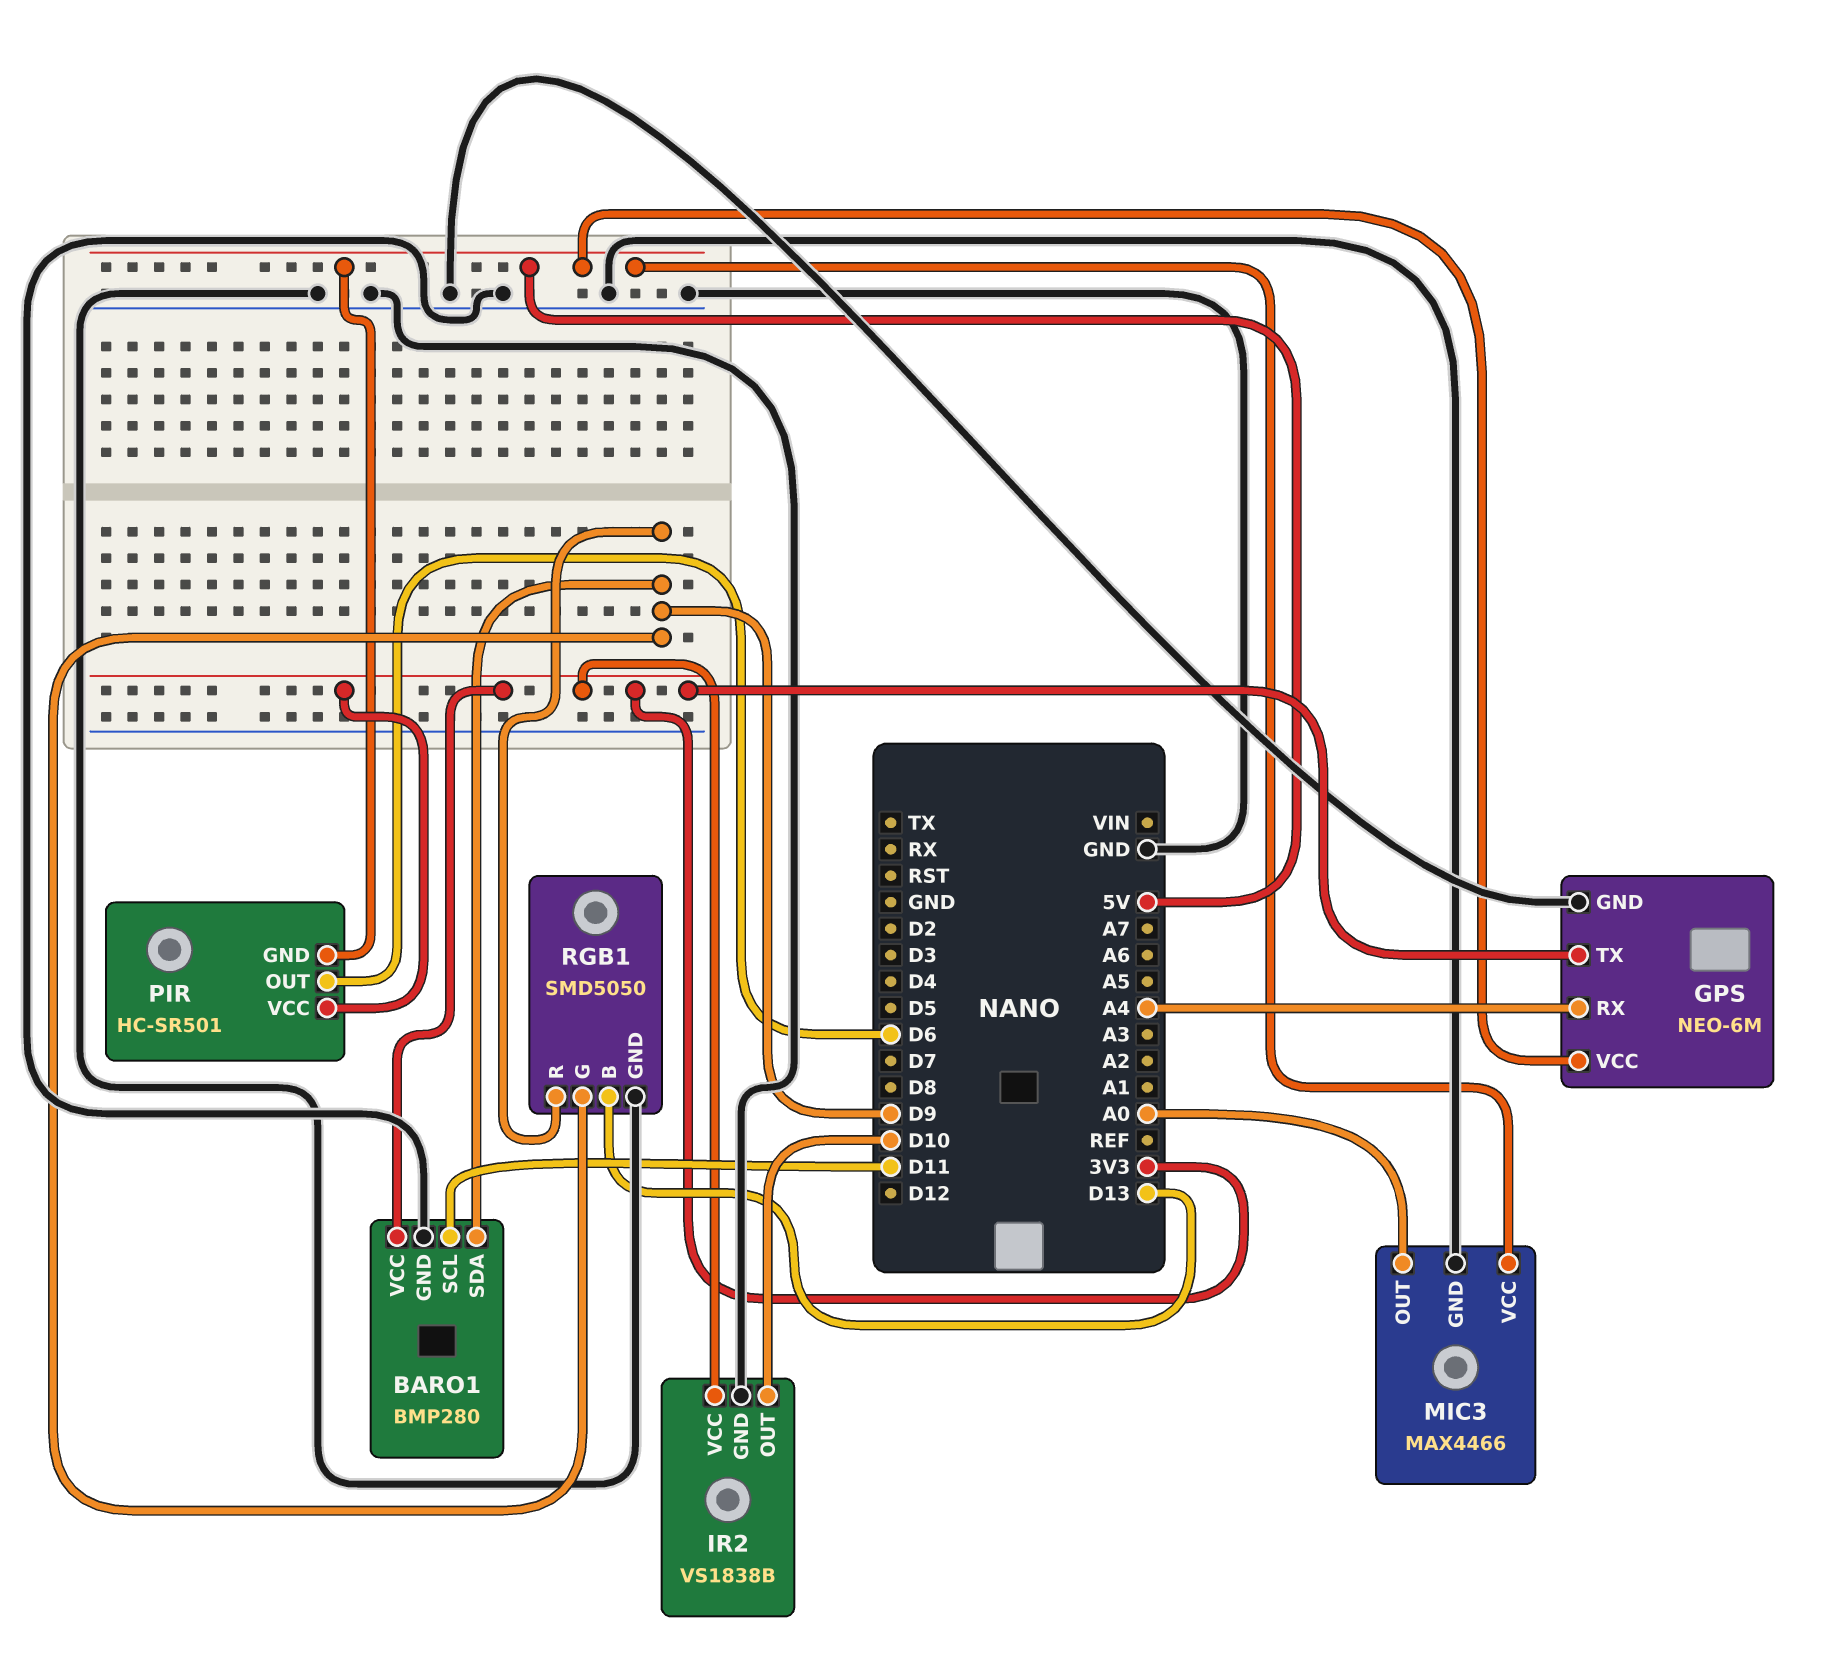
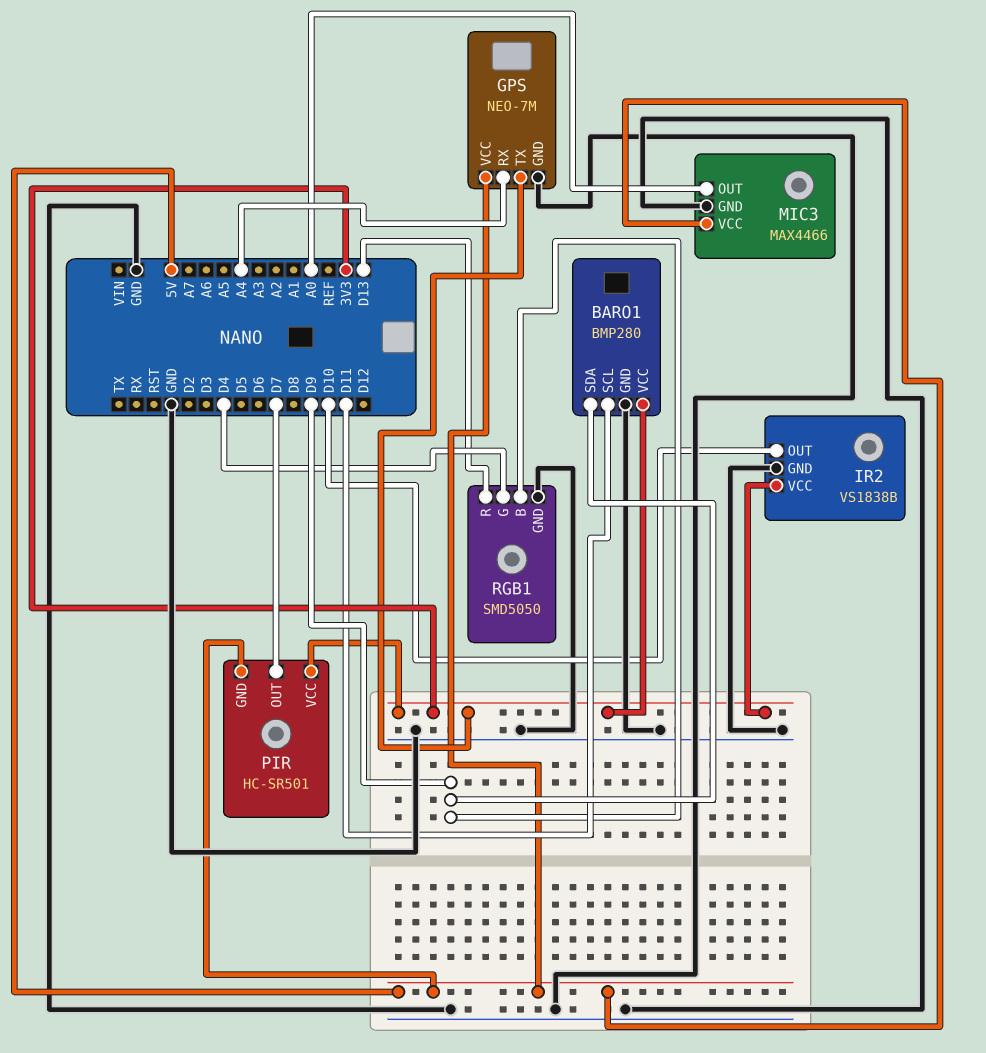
GPS: NEO-6M -> NEO-7M
PIR pin OUT: D6 -> D7
RGB1 pin B: D13 -> D9
RGB1 pin G: D9 -> D4
RGB1 pin R: D9 -> D13

